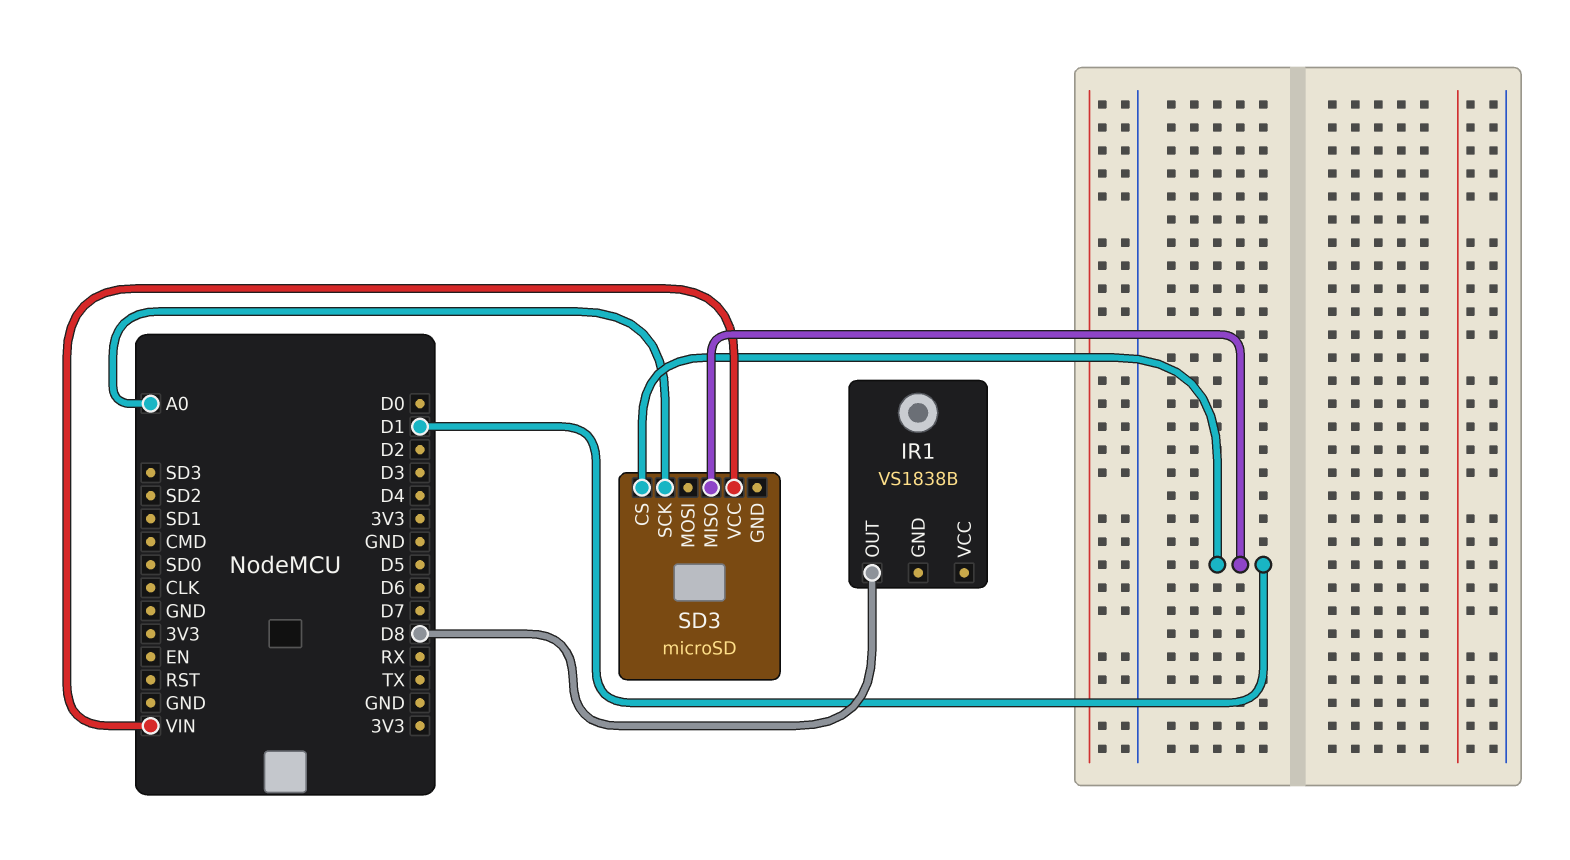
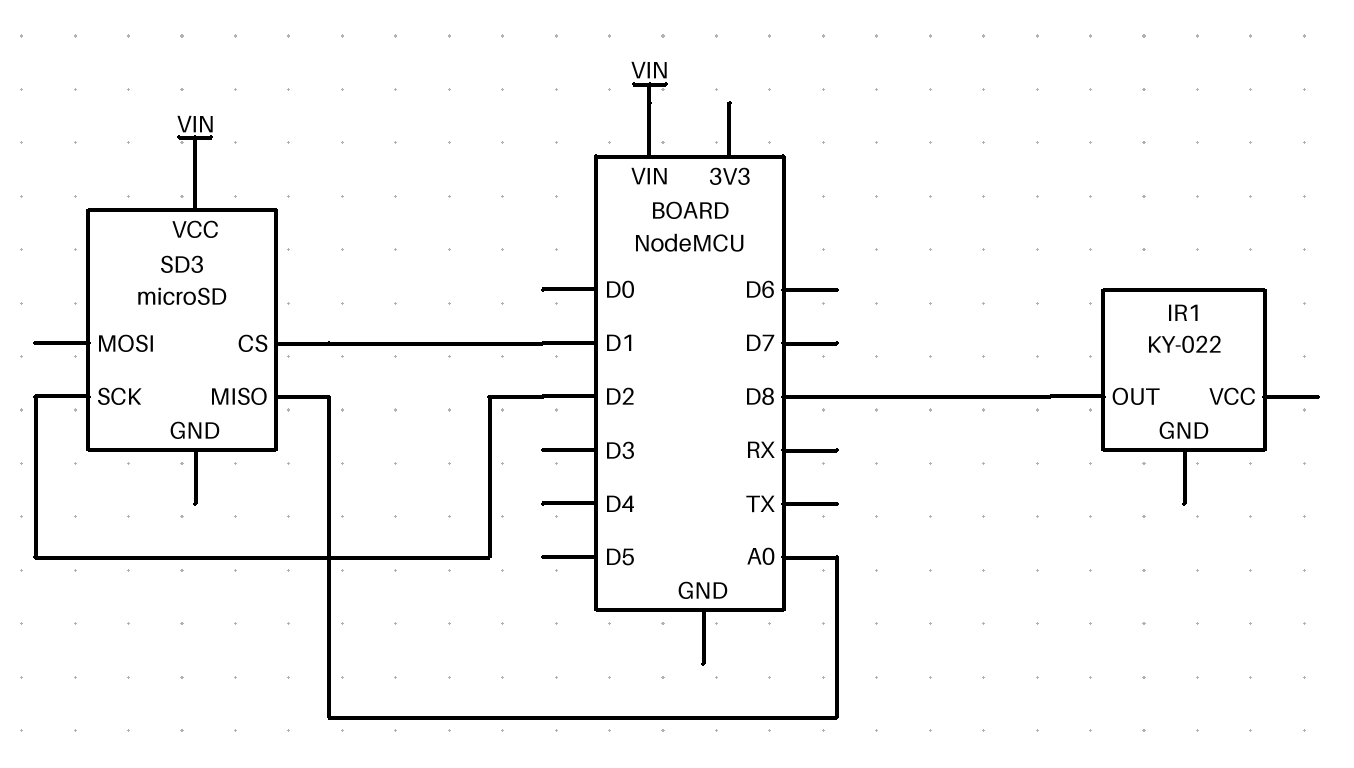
IR1: VS1838B -> KY-022
SD3 pin MISO: D1 -> A0
SD3 pin SCK: A0 -> D2

